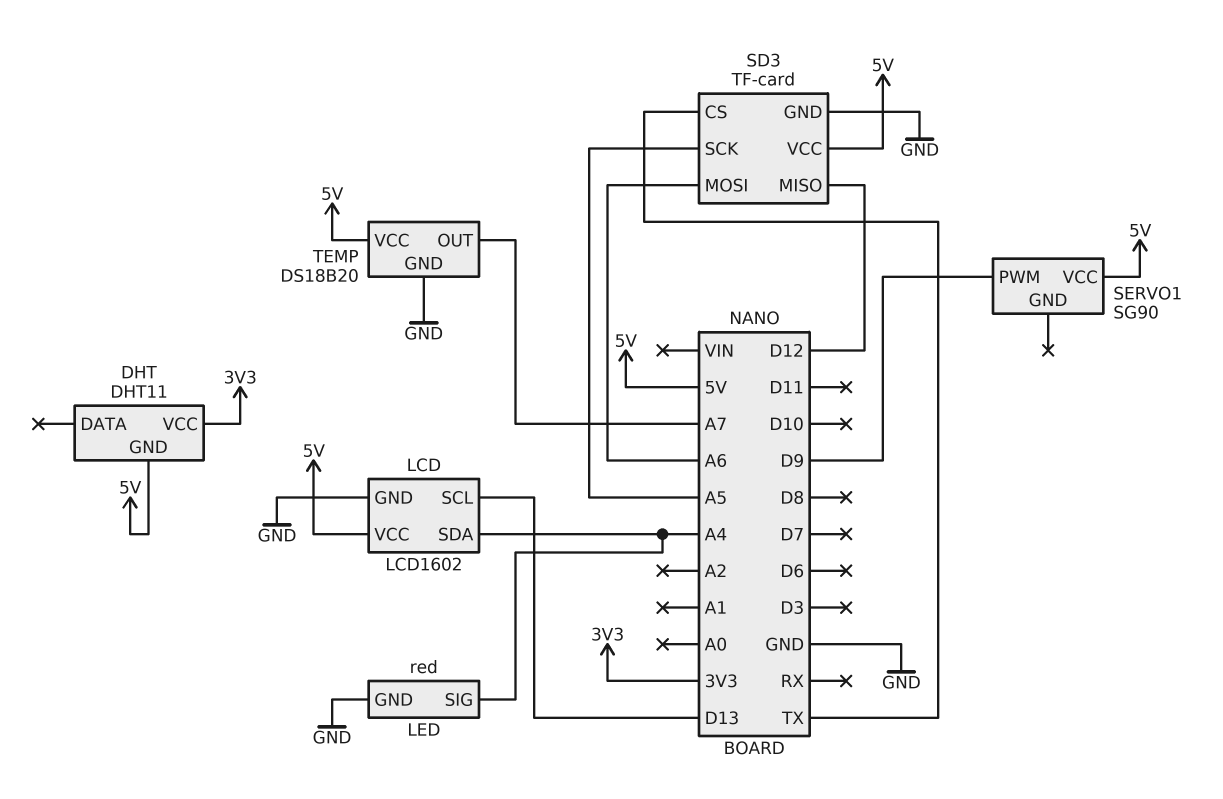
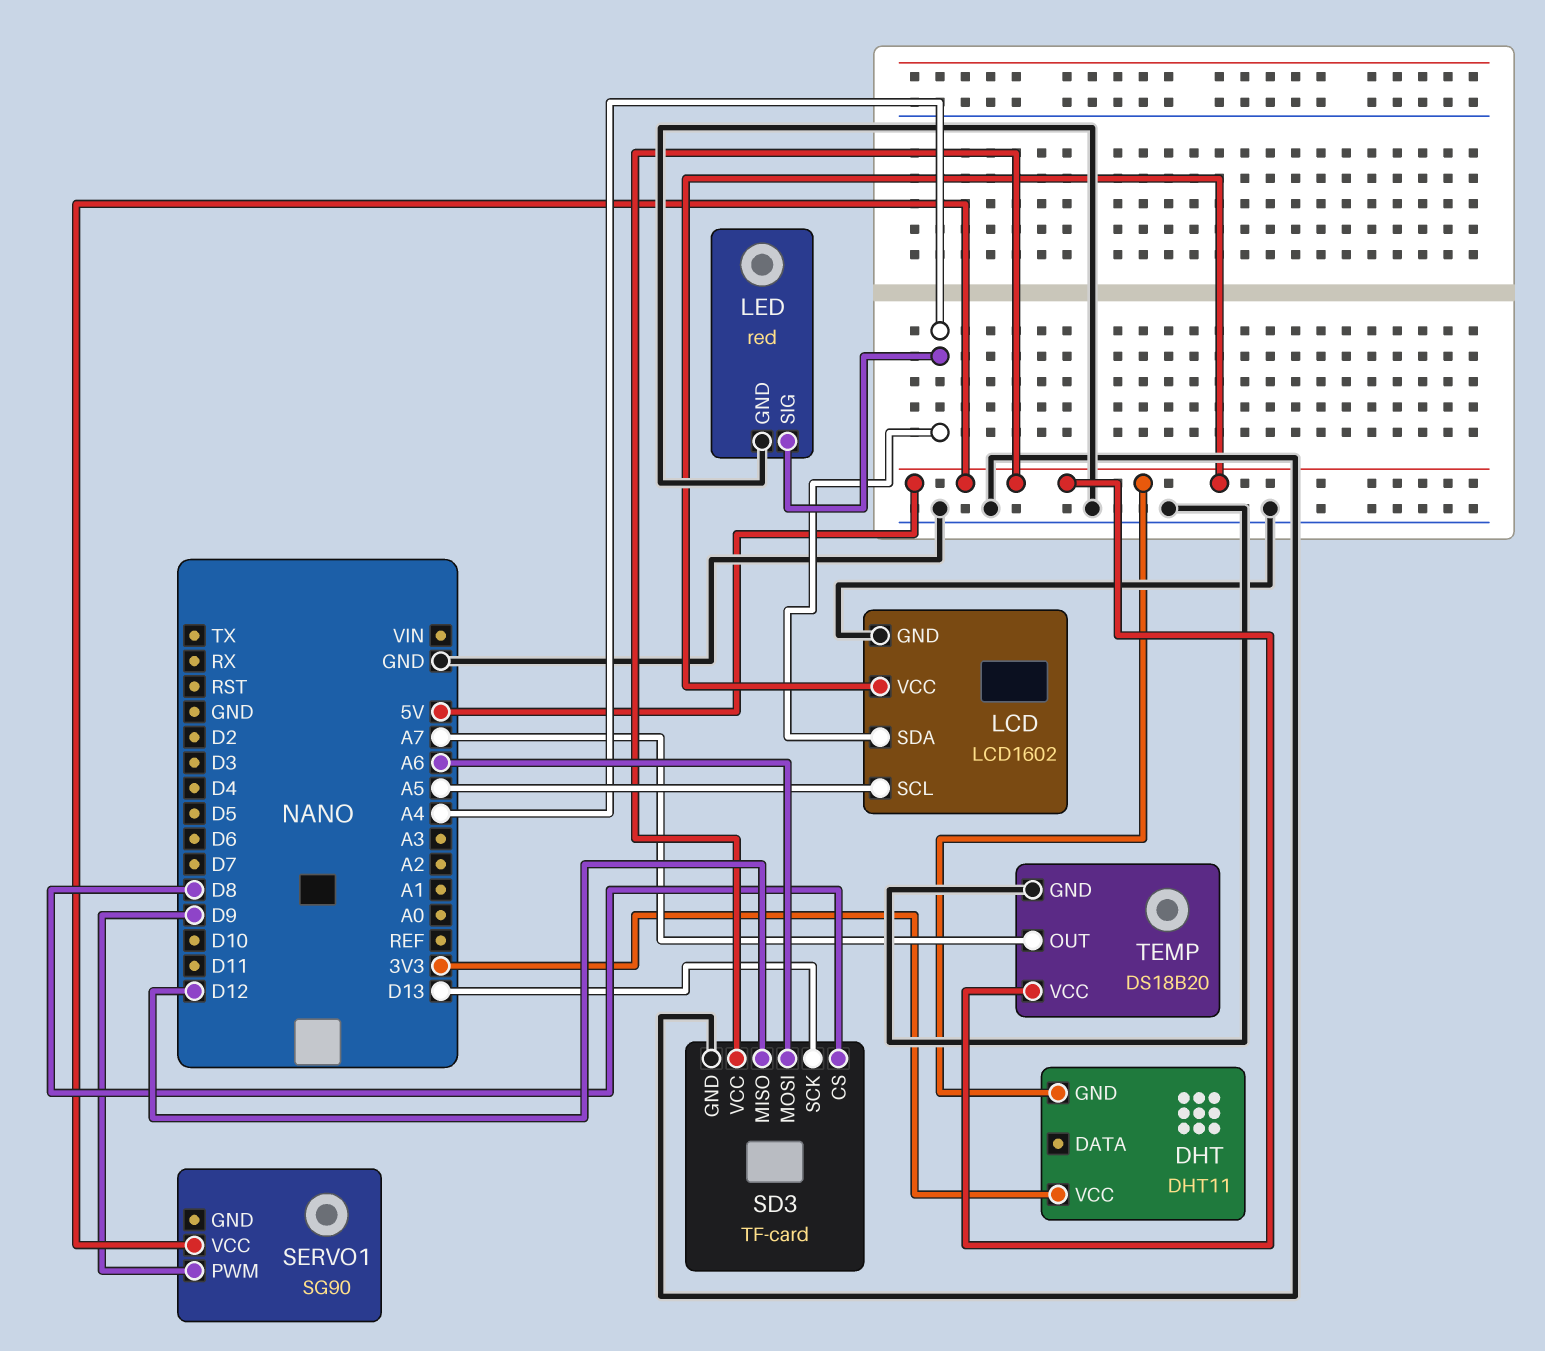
LCD pin SCL: D13 -> A5
SD3 pin CS: TX -> D8
SD3 pin SCK: A5 -> D13

